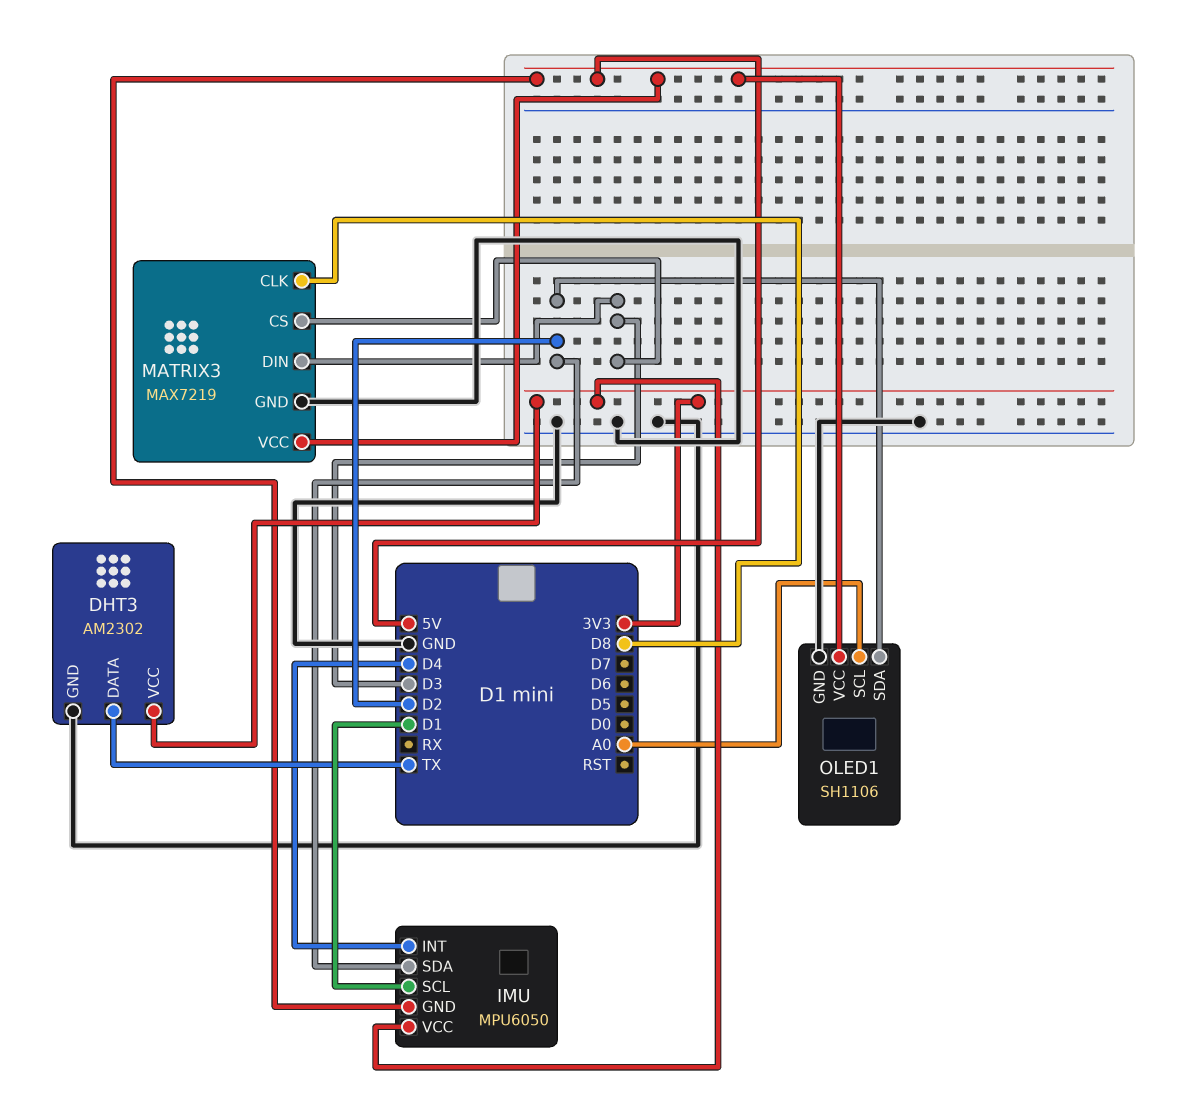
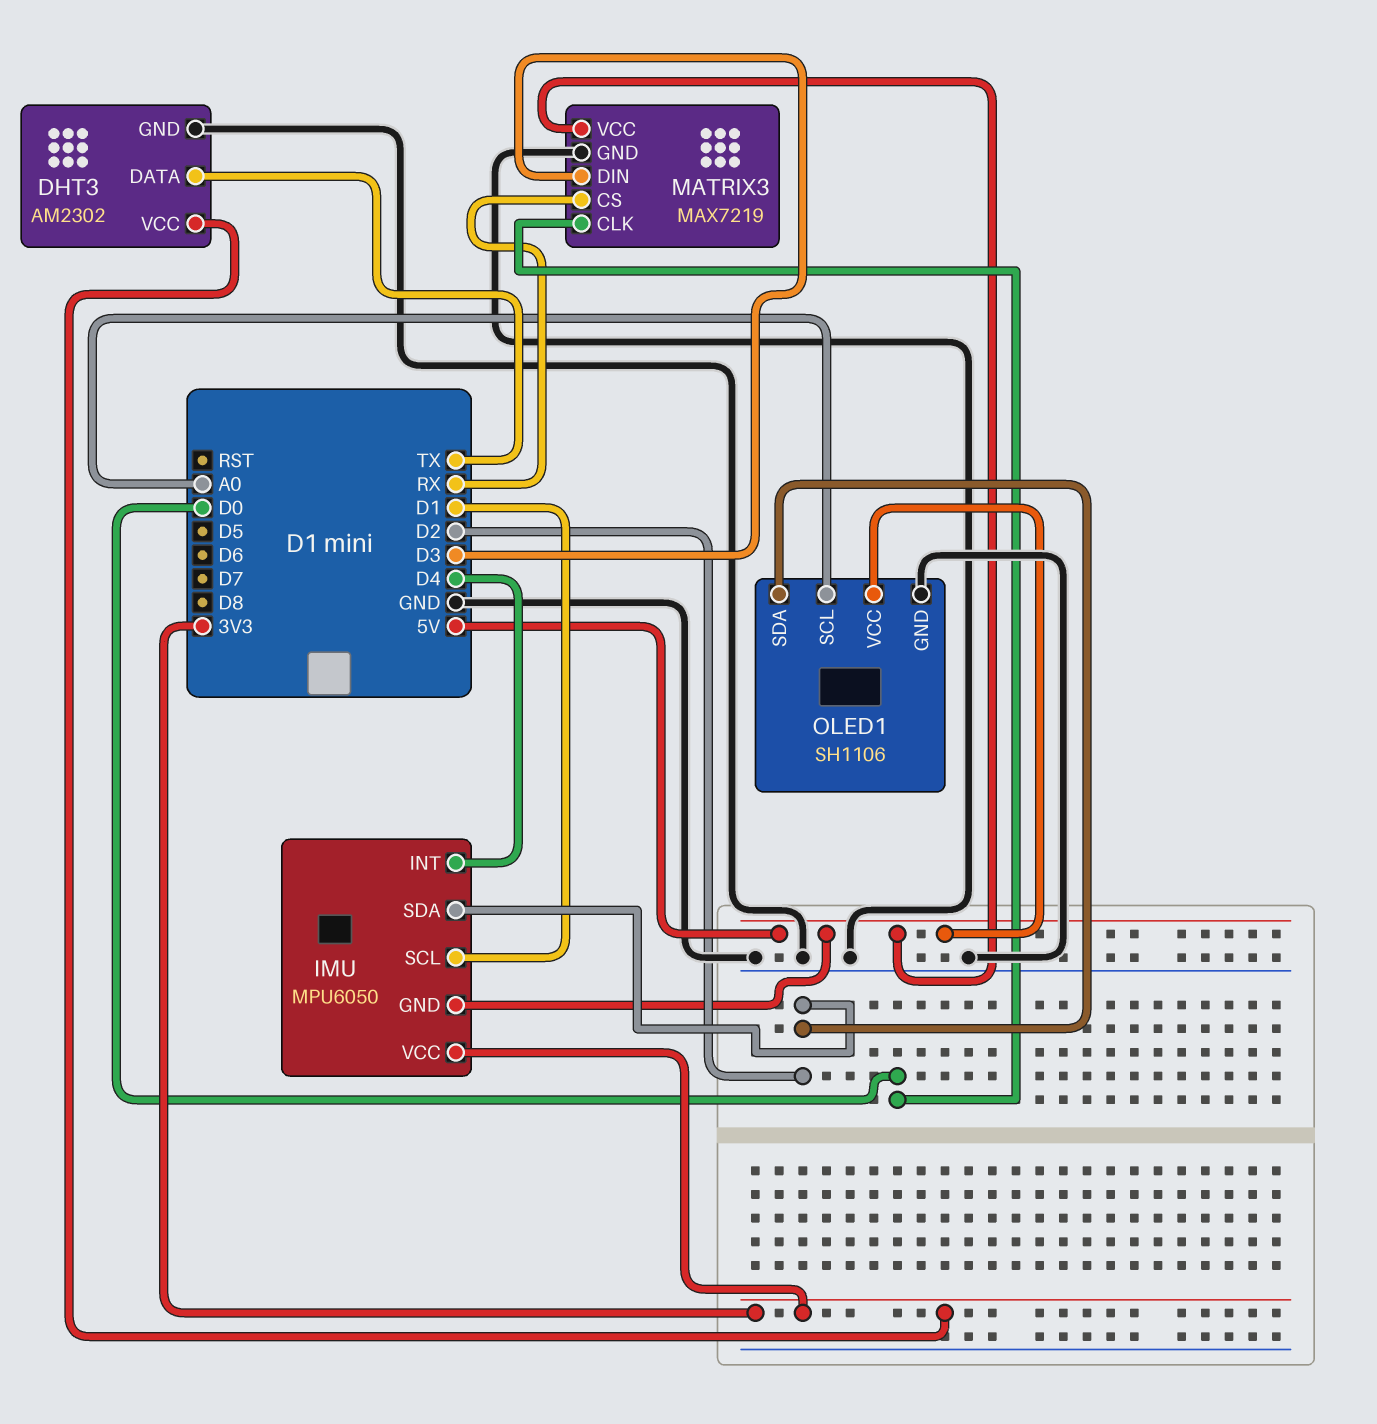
MATRIX3 pin CLK: D8 -> D0
MATRIX3 pin CS: D3 -> RX

